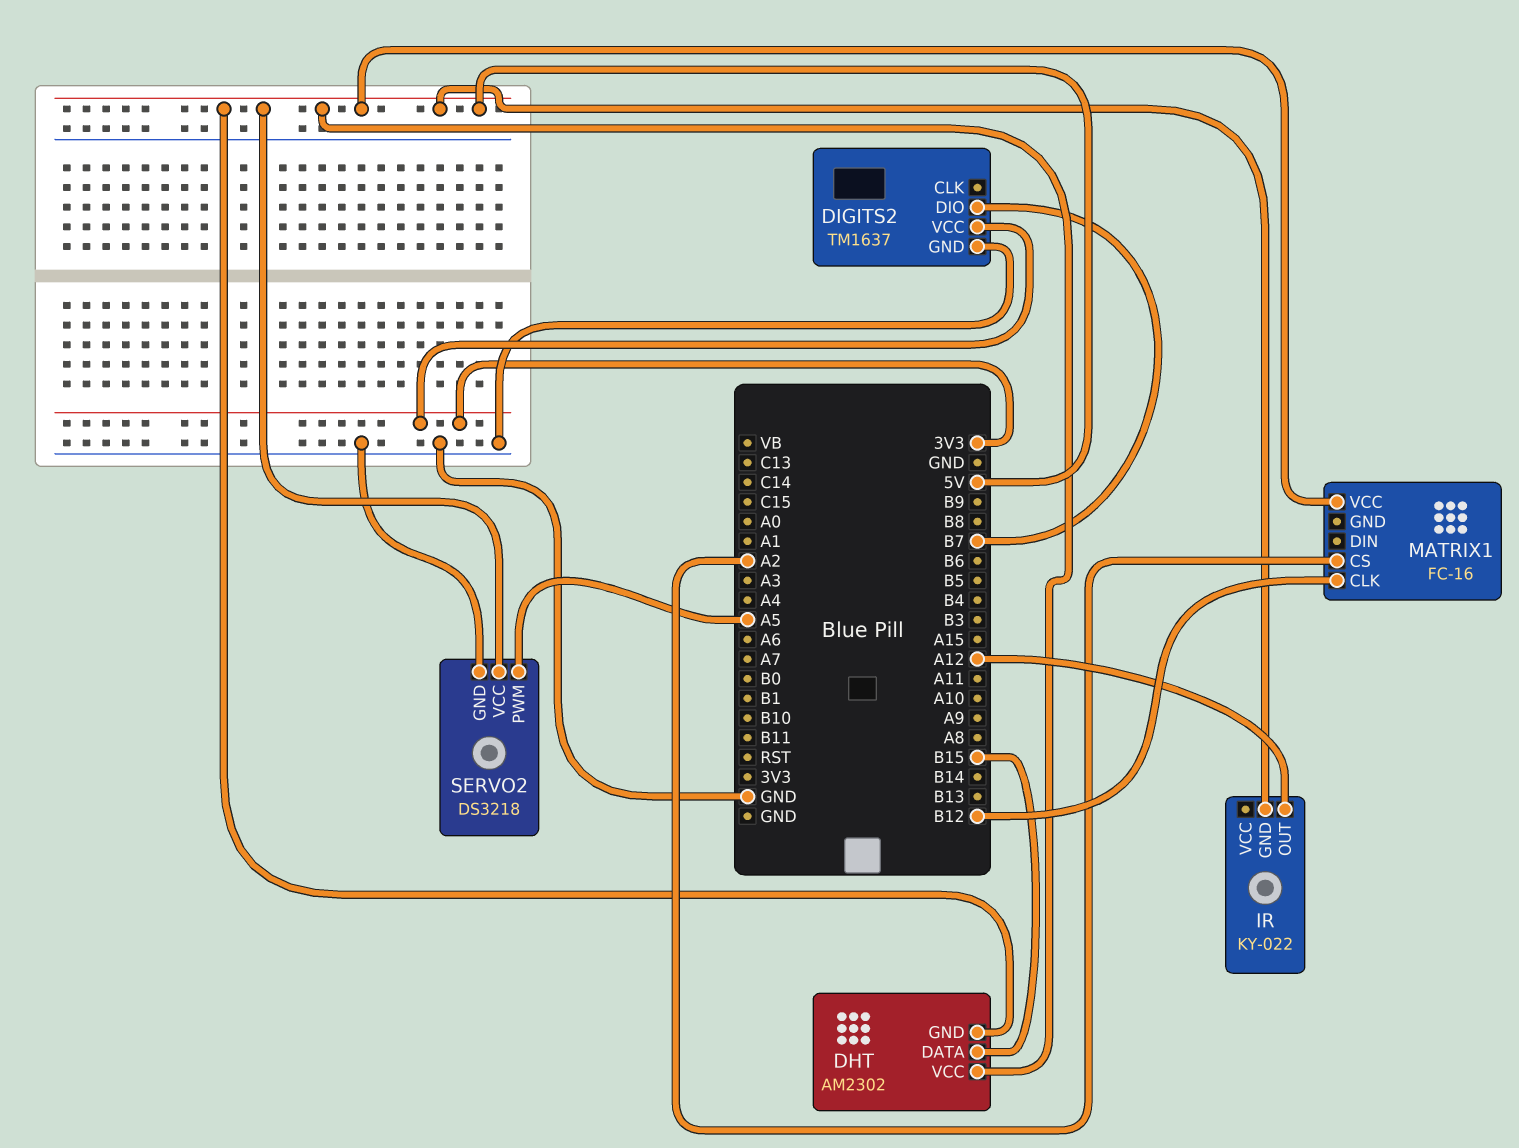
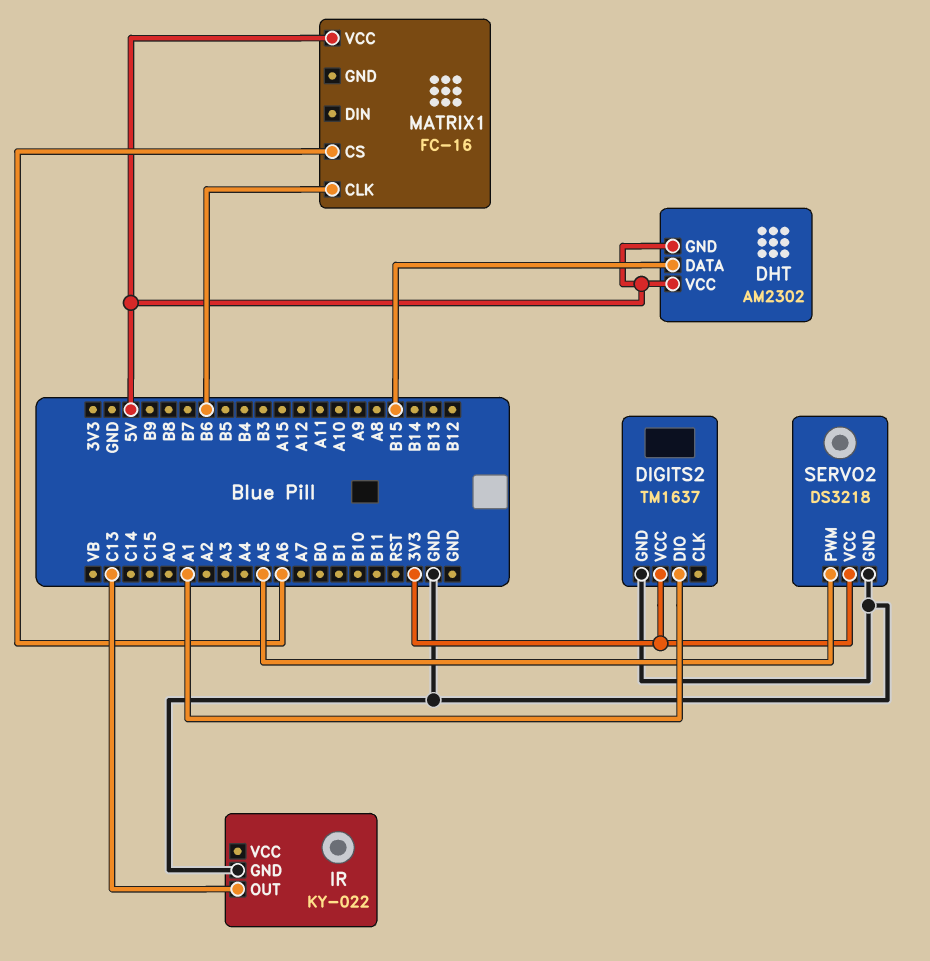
DIGITS2 pin DIO: B7 -> A1
IR pin GND: 5V -> GND
IR pin OUT: A12 -> C13
MATRIX1 pin CLK: B12 -> B6
MATRIX1 pin CS: A2 -> A6
SERVO2 pin VCC: 5V -> 3V3

